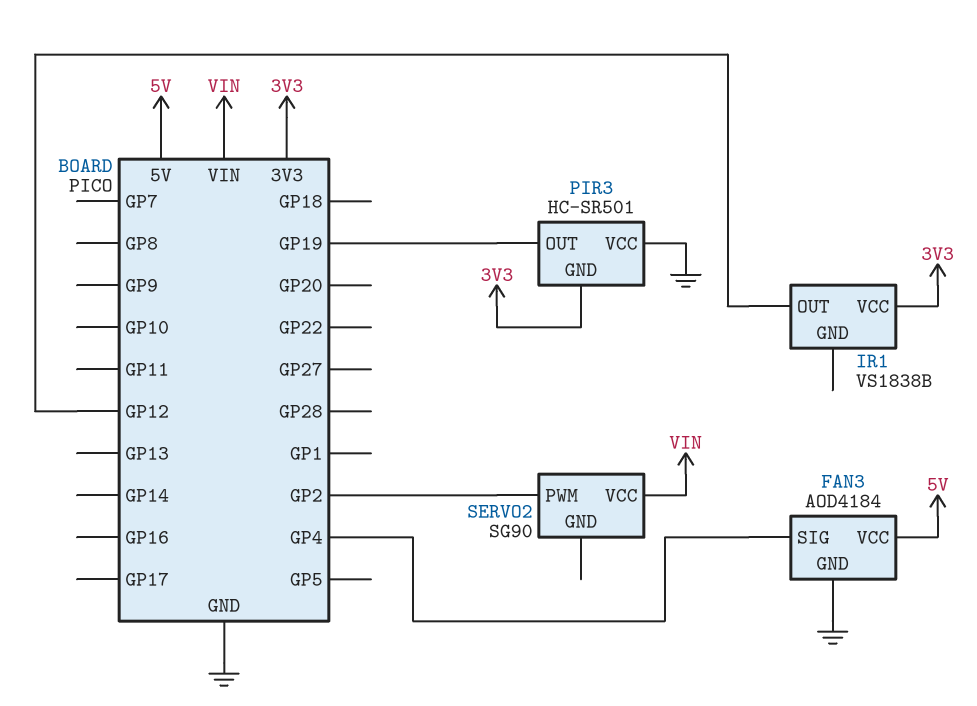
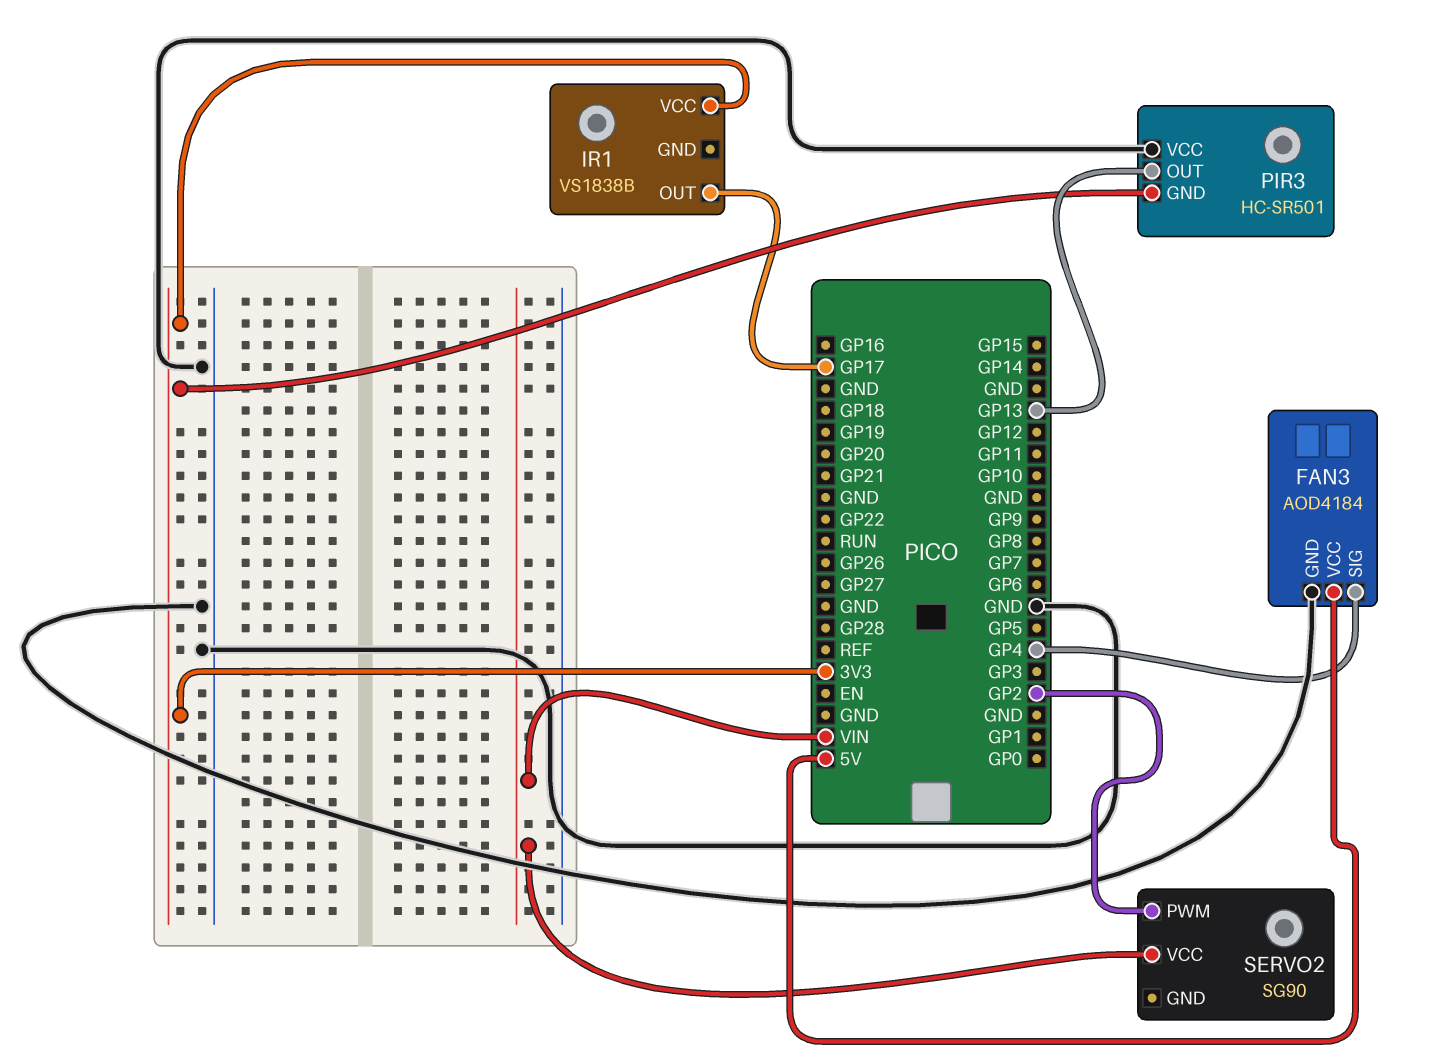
IR1 pin OUT: GP12 -> GP17
PIR3 pin OUT: GP19 -> GP13

